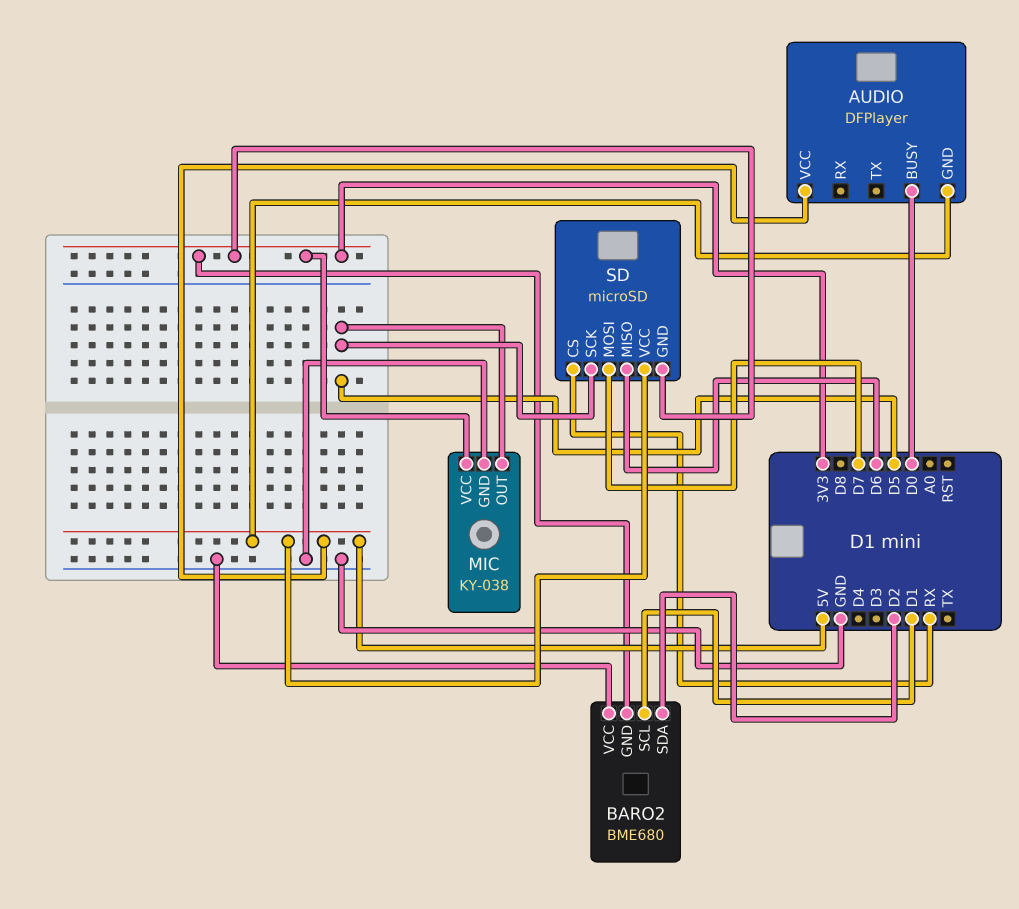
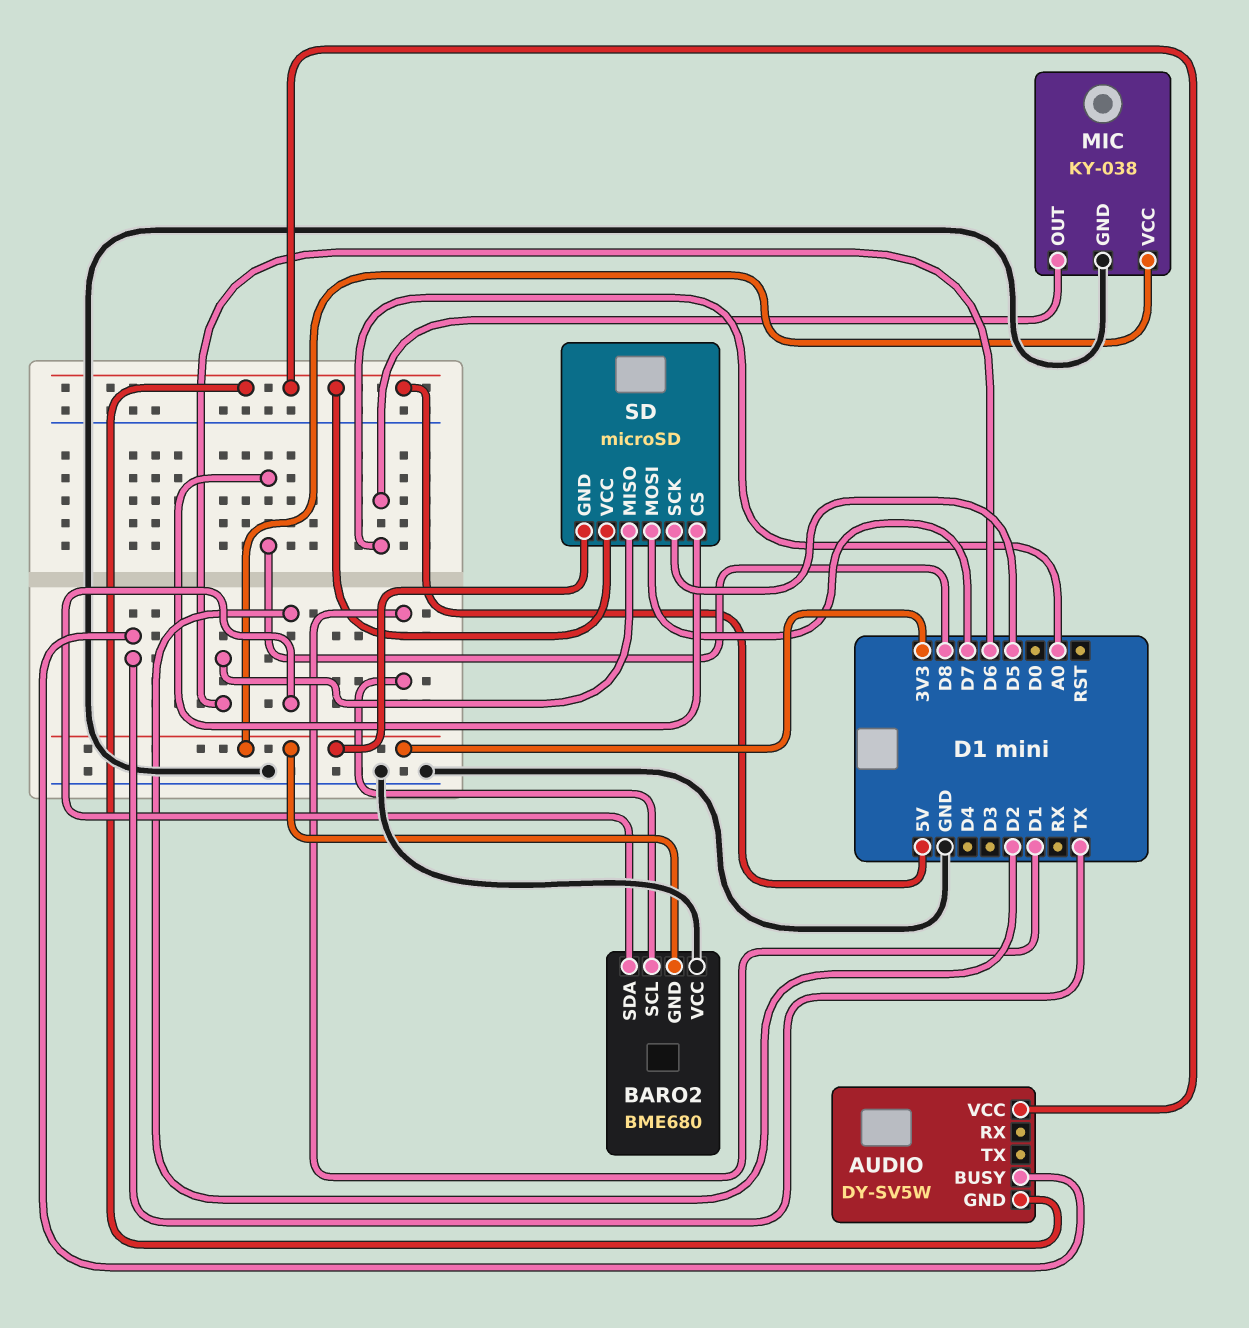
AUDIO: DFPlayer -> DY-SV5W
AUDIO pin BUSY: D0 -> TX
MIC pin OUT: D5 -> A0
SD pin CS: RX -> D8

